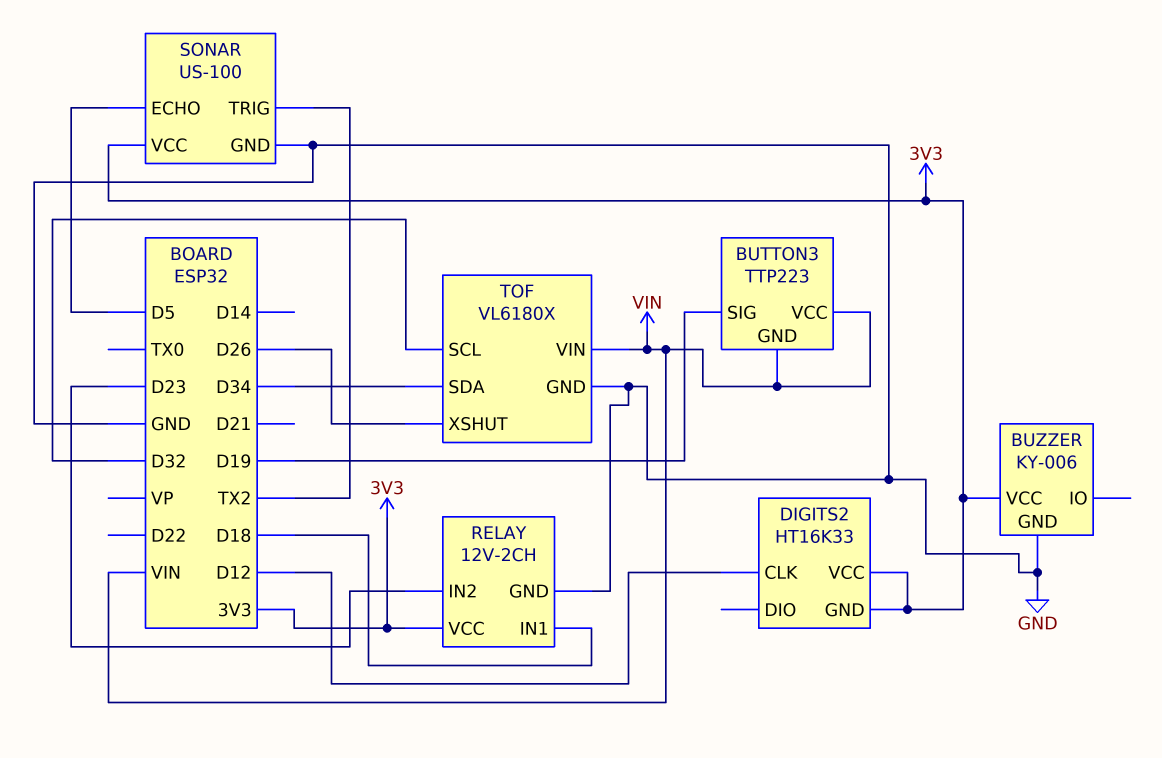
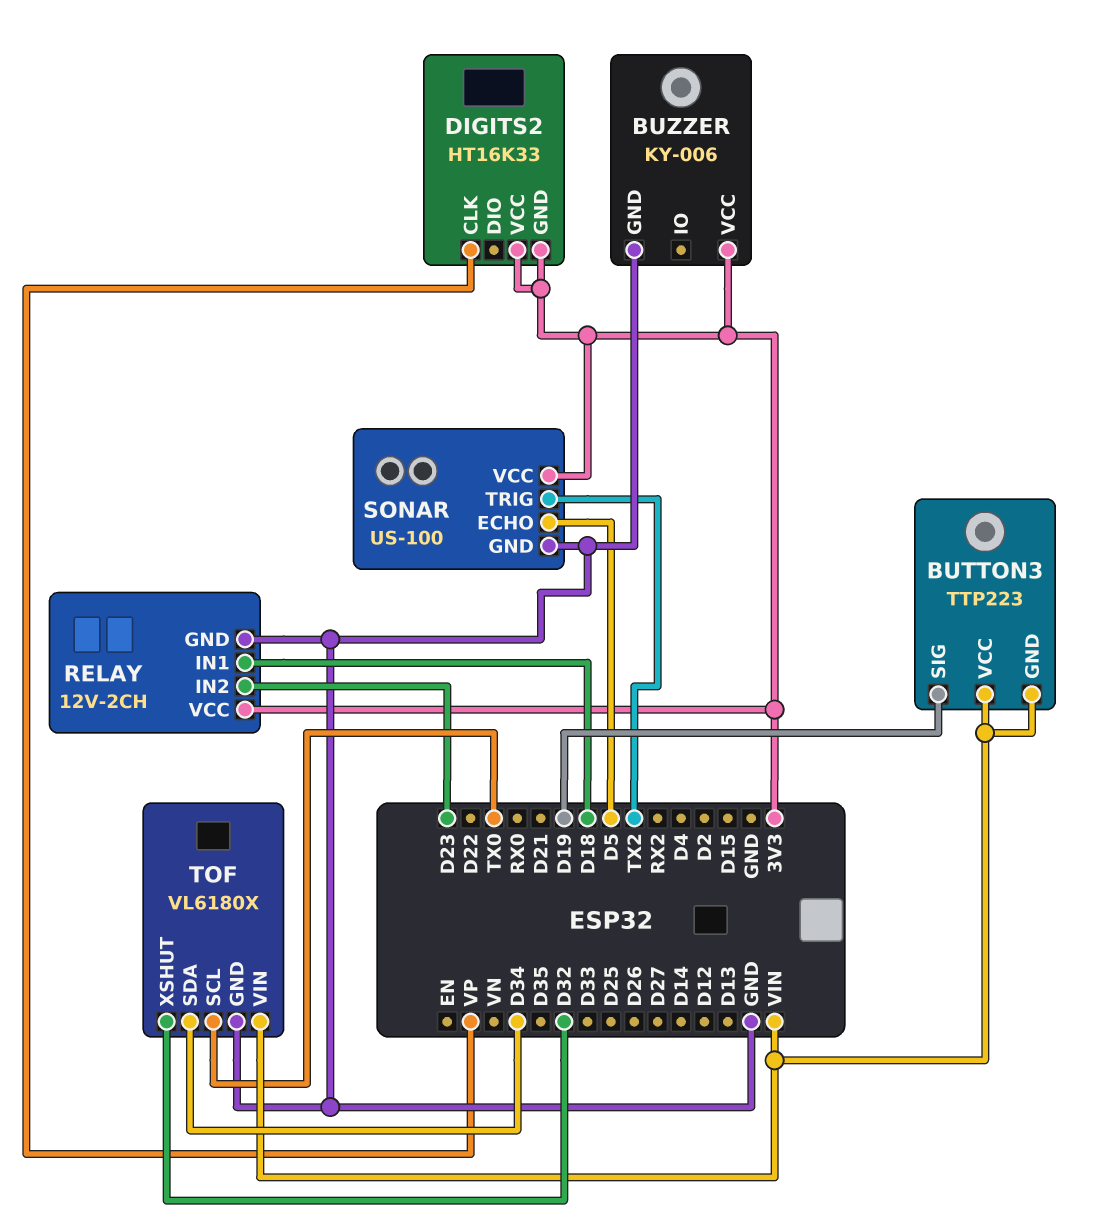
DIGITS2 pin CLK: D12 -> VP
TOF pin SCL: D32 -> TX0
TOF pin XSHUT: D26 -> D32

